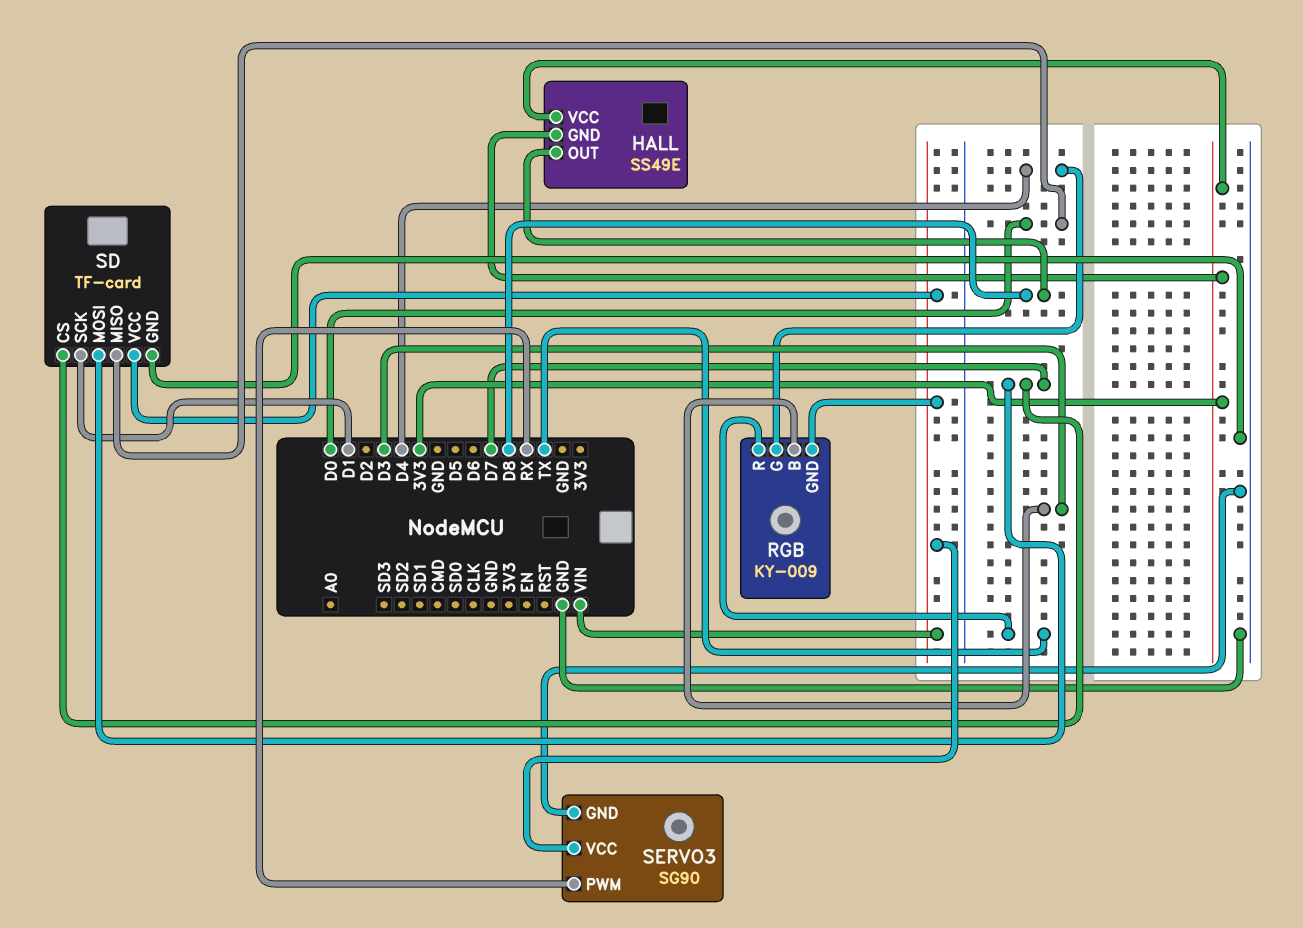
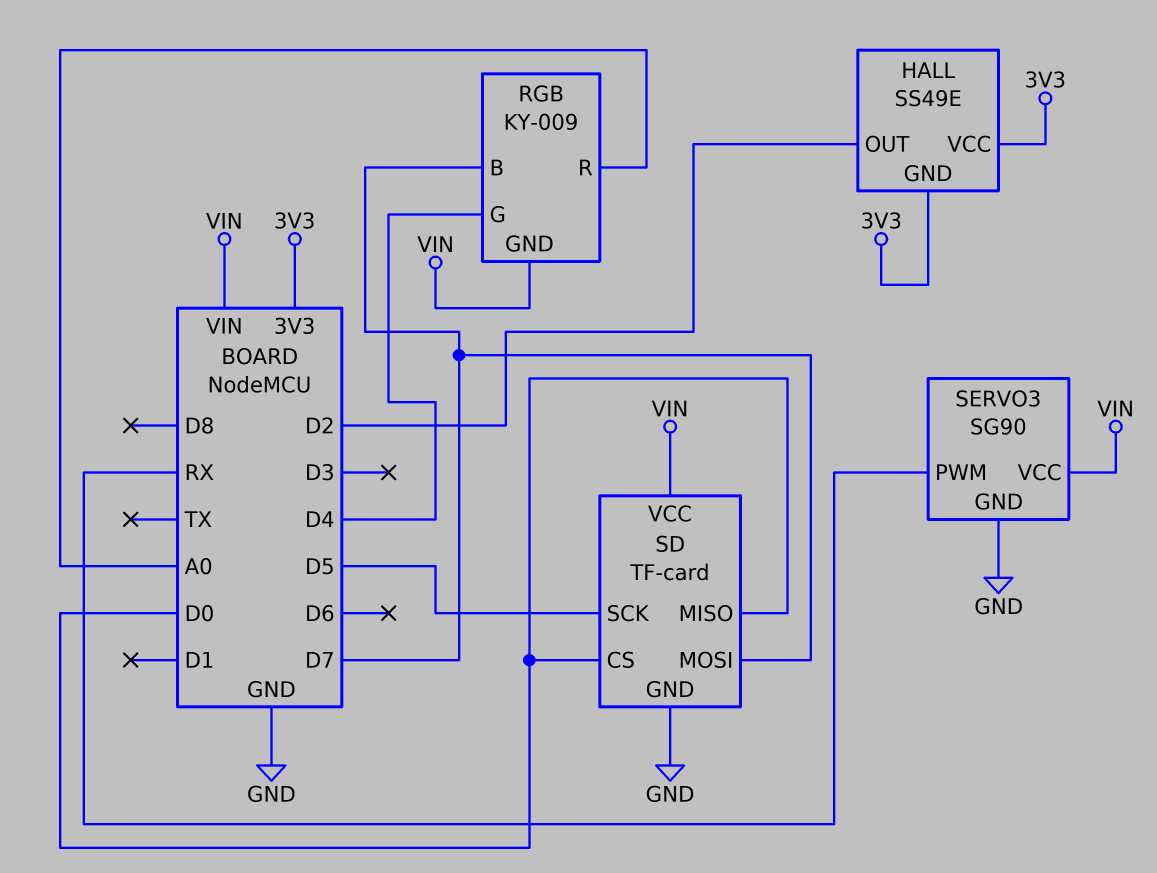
HALL pin OUT: D8 -> D2
RGB pin B: D3 -> D7
RGB pin R: TX -> A0
SD pin CS: D7 -> D0
SD pin SCK: D1 -> D5

